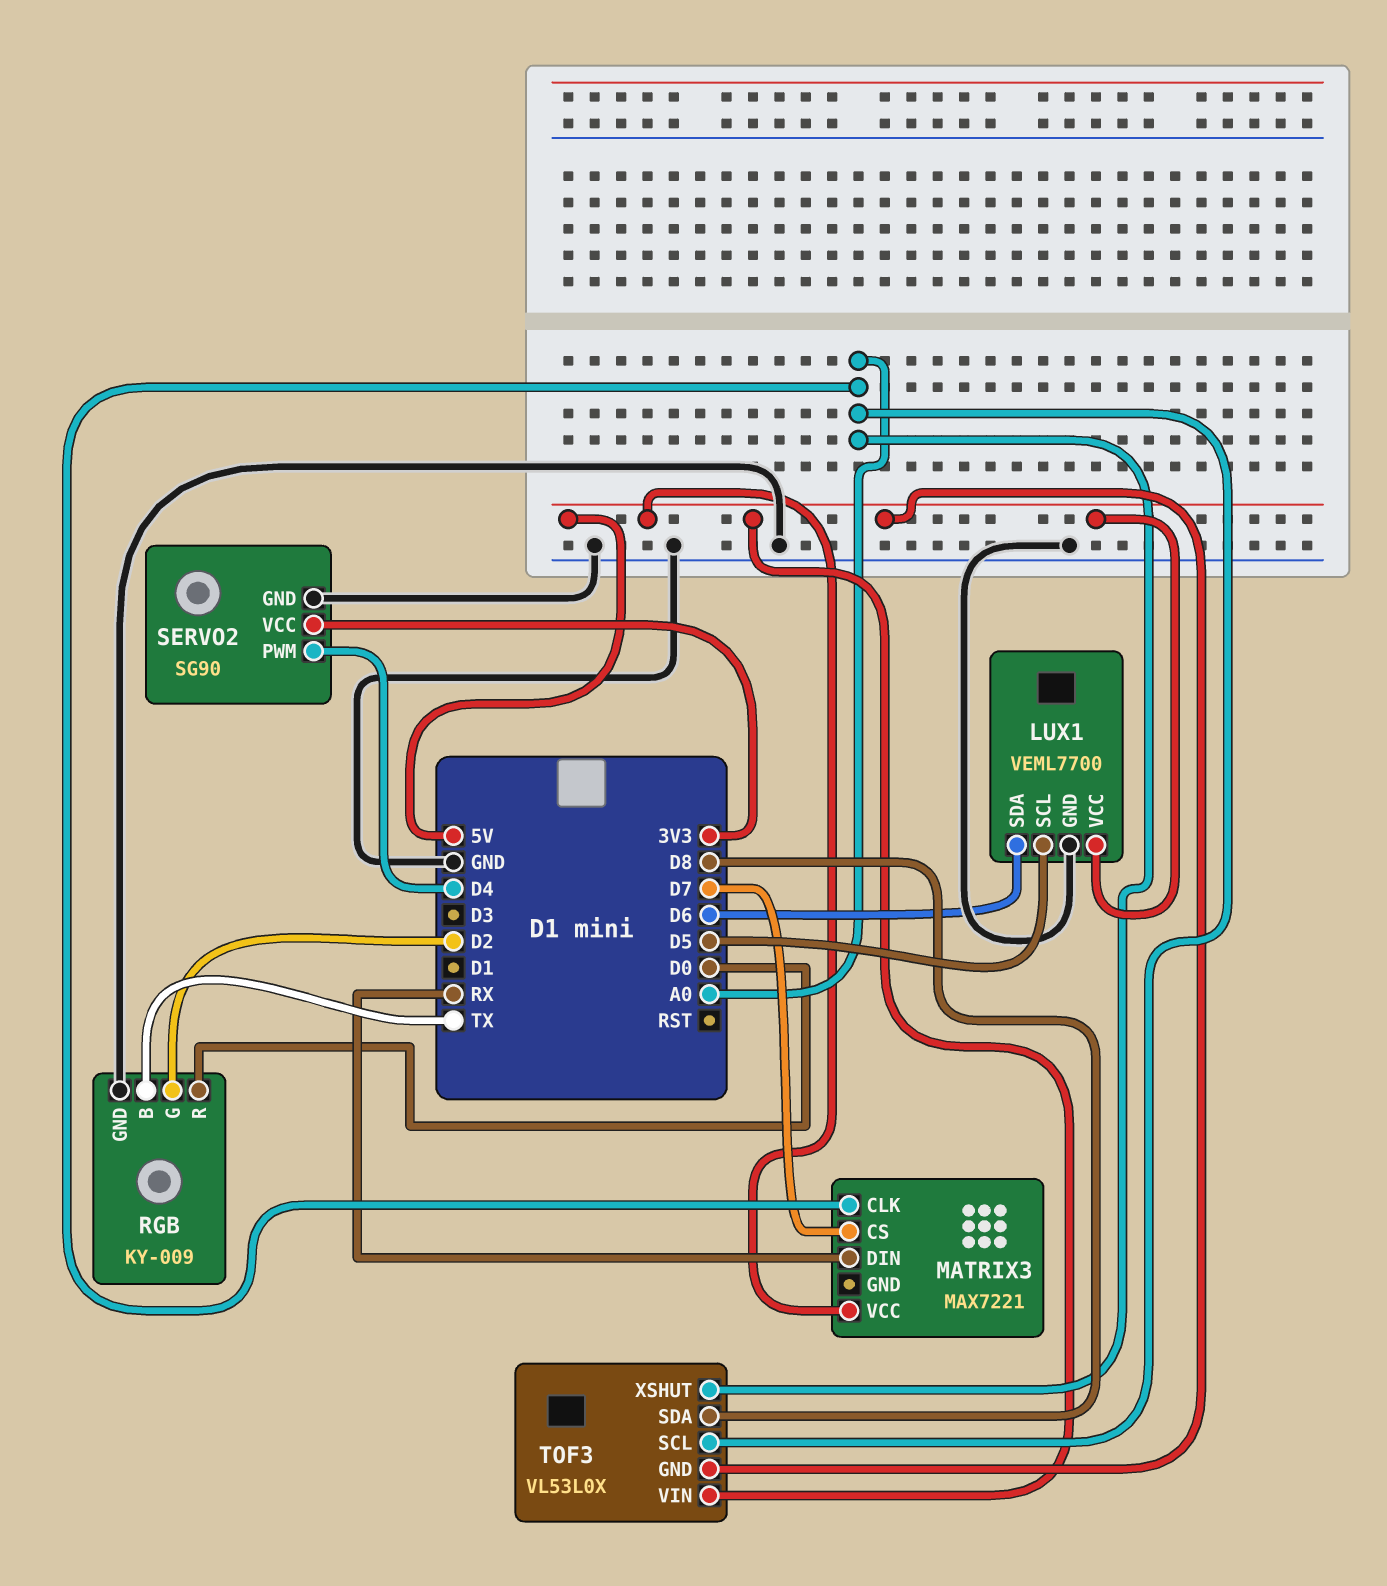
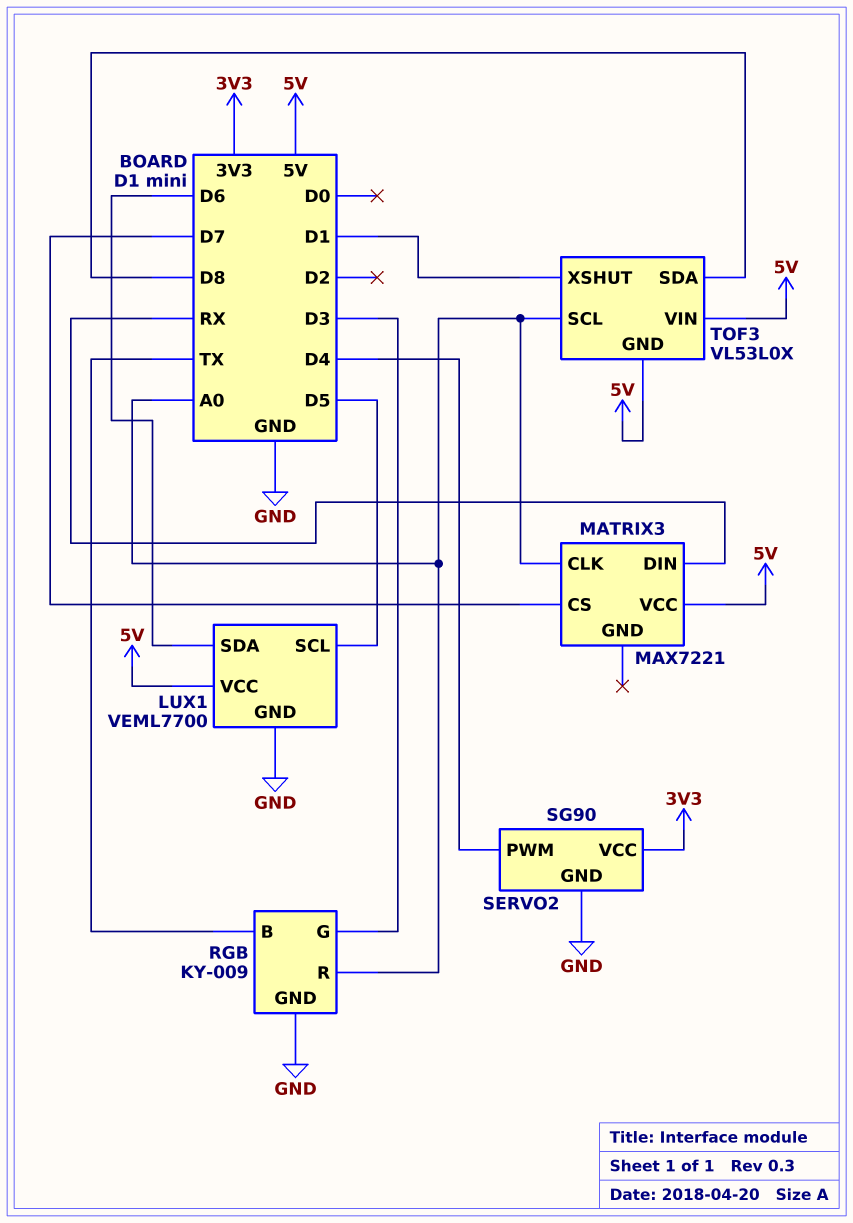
RGB pin G: D2 -> D3
RGB pin R: D0 -> A0
TOF3 pin XSHUT: A0 -> D1

